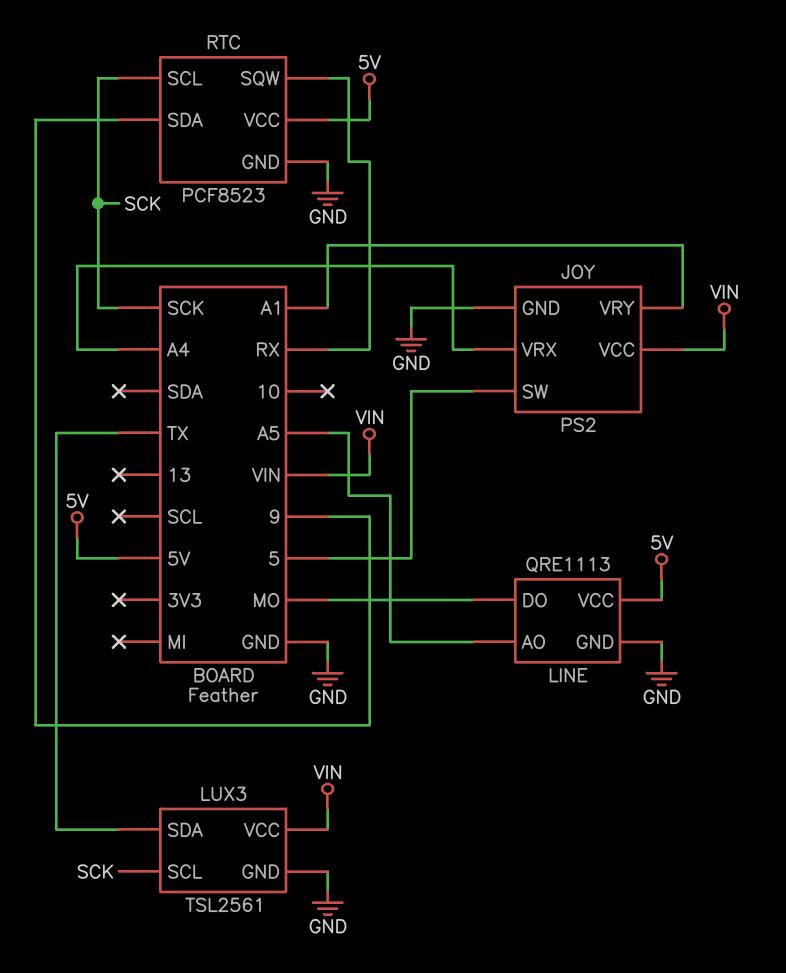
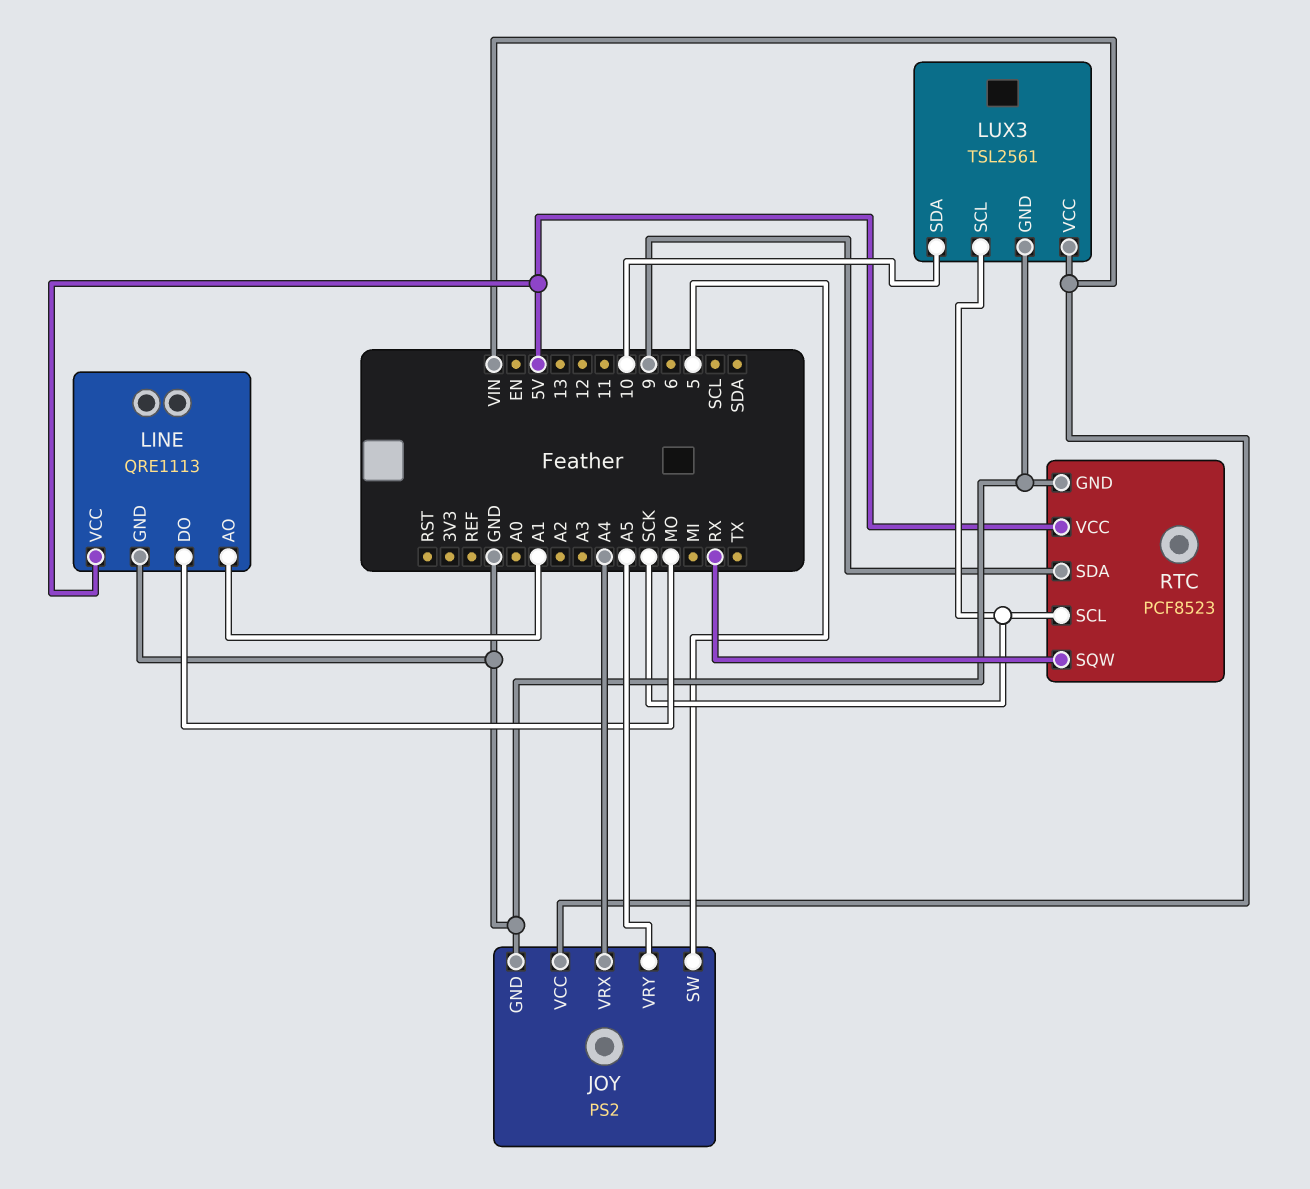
JOY pin VRY: A1 -> A5
LINE pin AO: A5 -> A1
LUX3 pin SDA: TX -> 10

